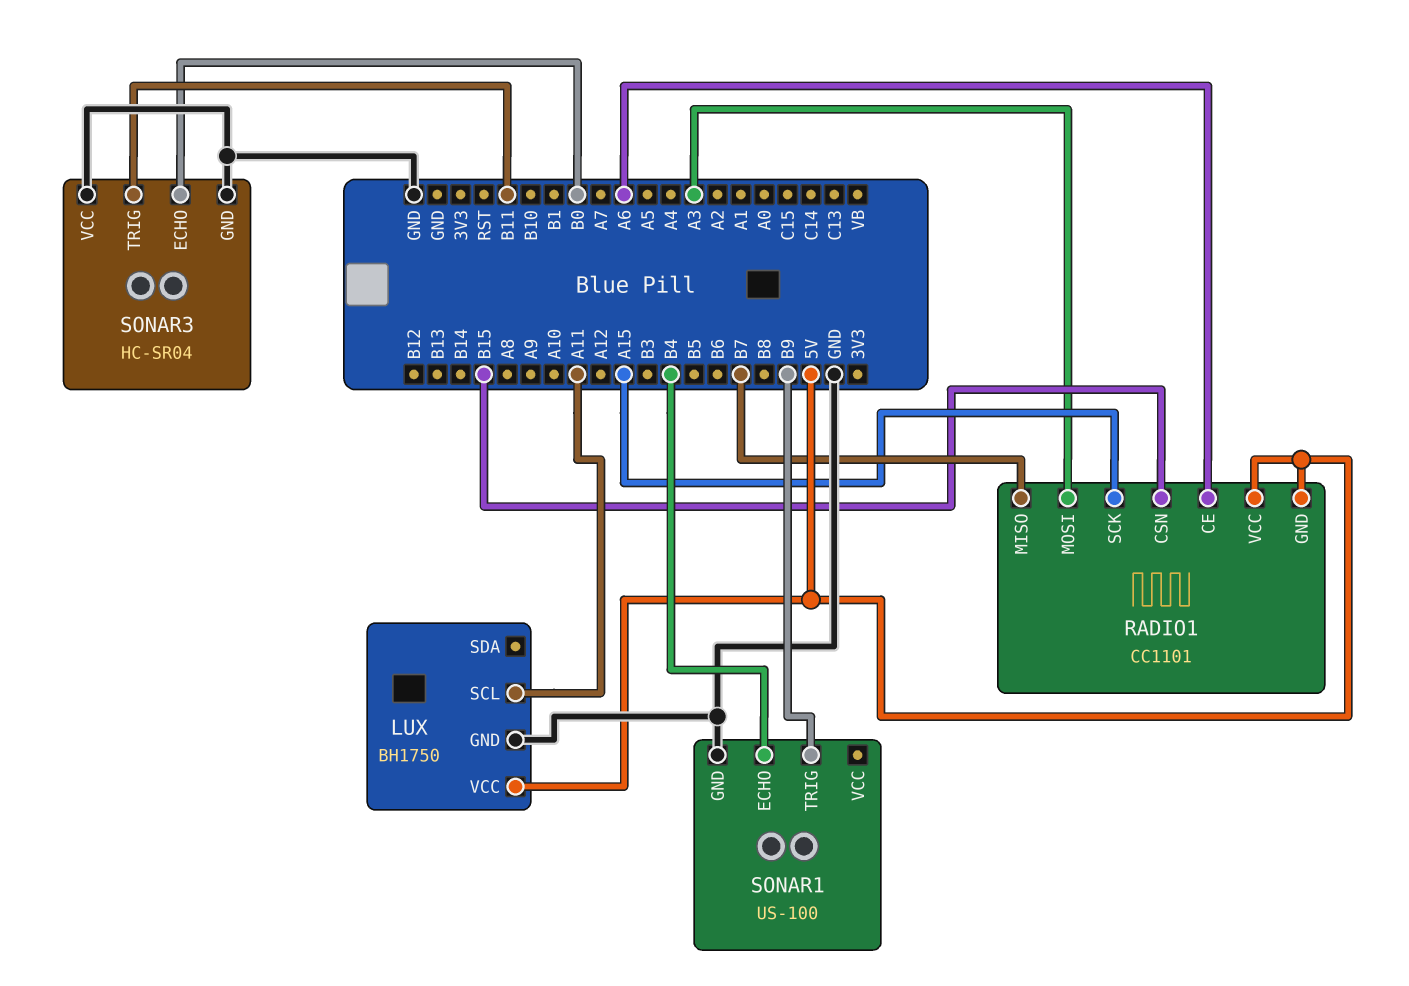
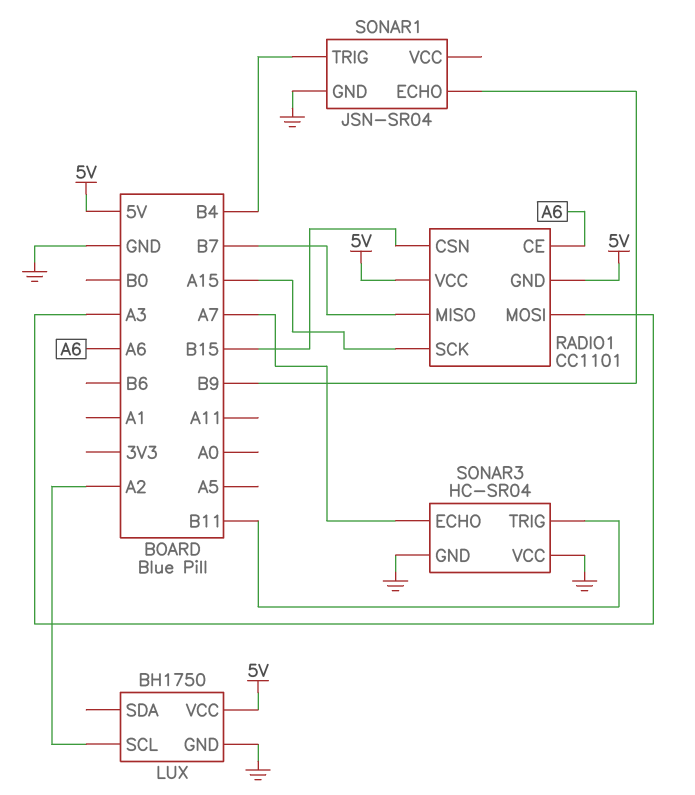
LUX pin SCL: A11 -> A2
SONAR1: US-100 -> JSN-SR04
SONAR1 pin ECHO: B4 -> B9
SONAR1 pin TRIG: B9 -> B4
SONAR3 pin ECHO: B0 -> A7

